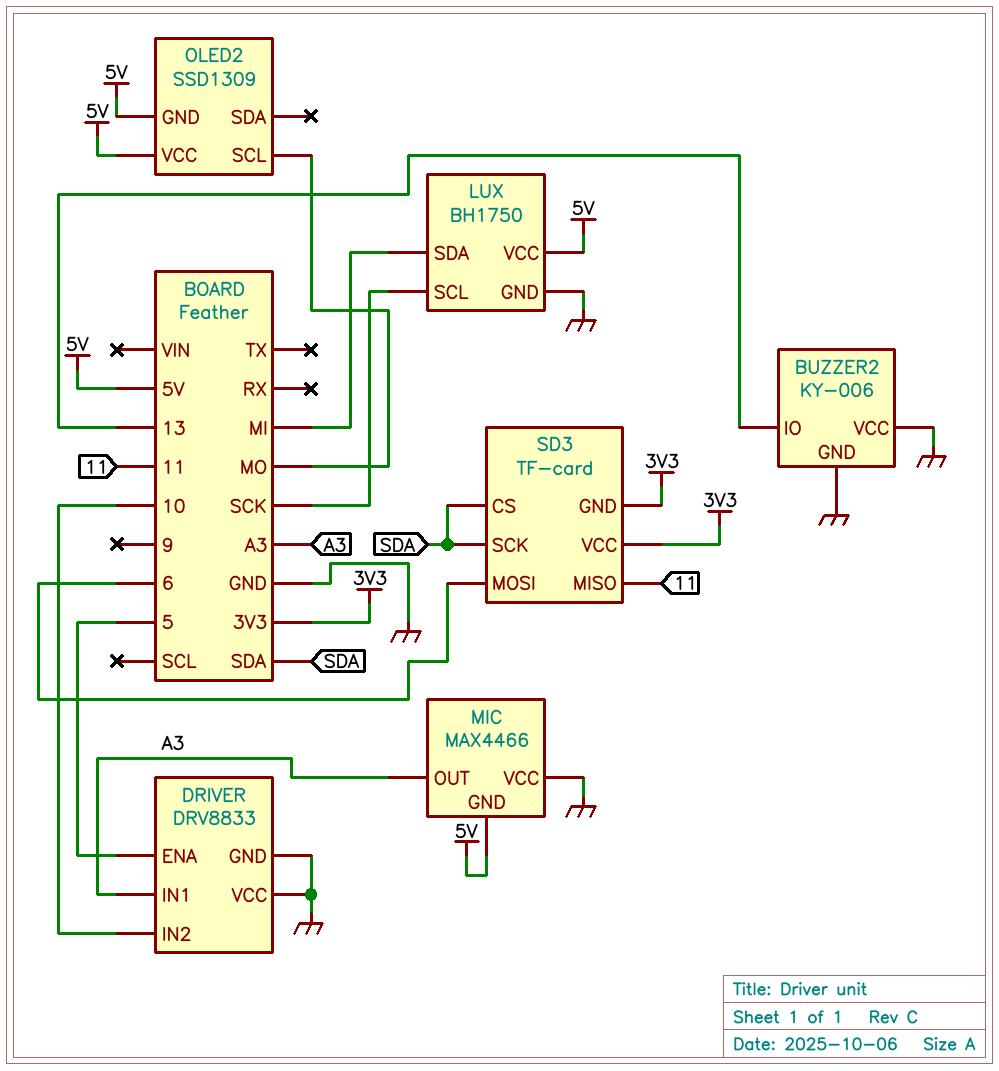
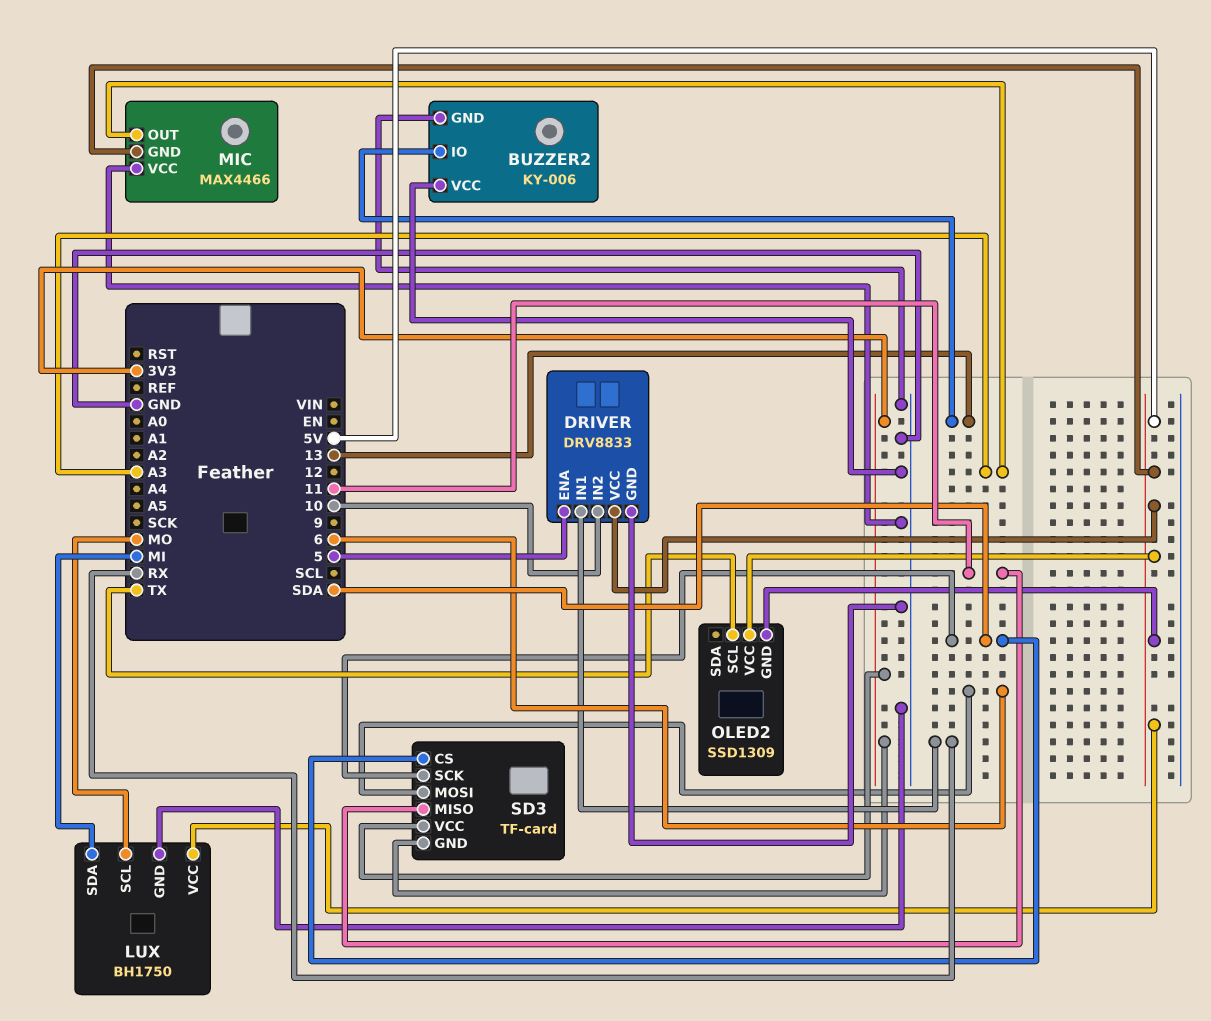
DRIVER pin IN1: A3 -> RX
DRIVER pin VCC: GND -> 5V
LUX pin SCL: SCK -> MO
OLED2 pin SCL: MO -> TX

